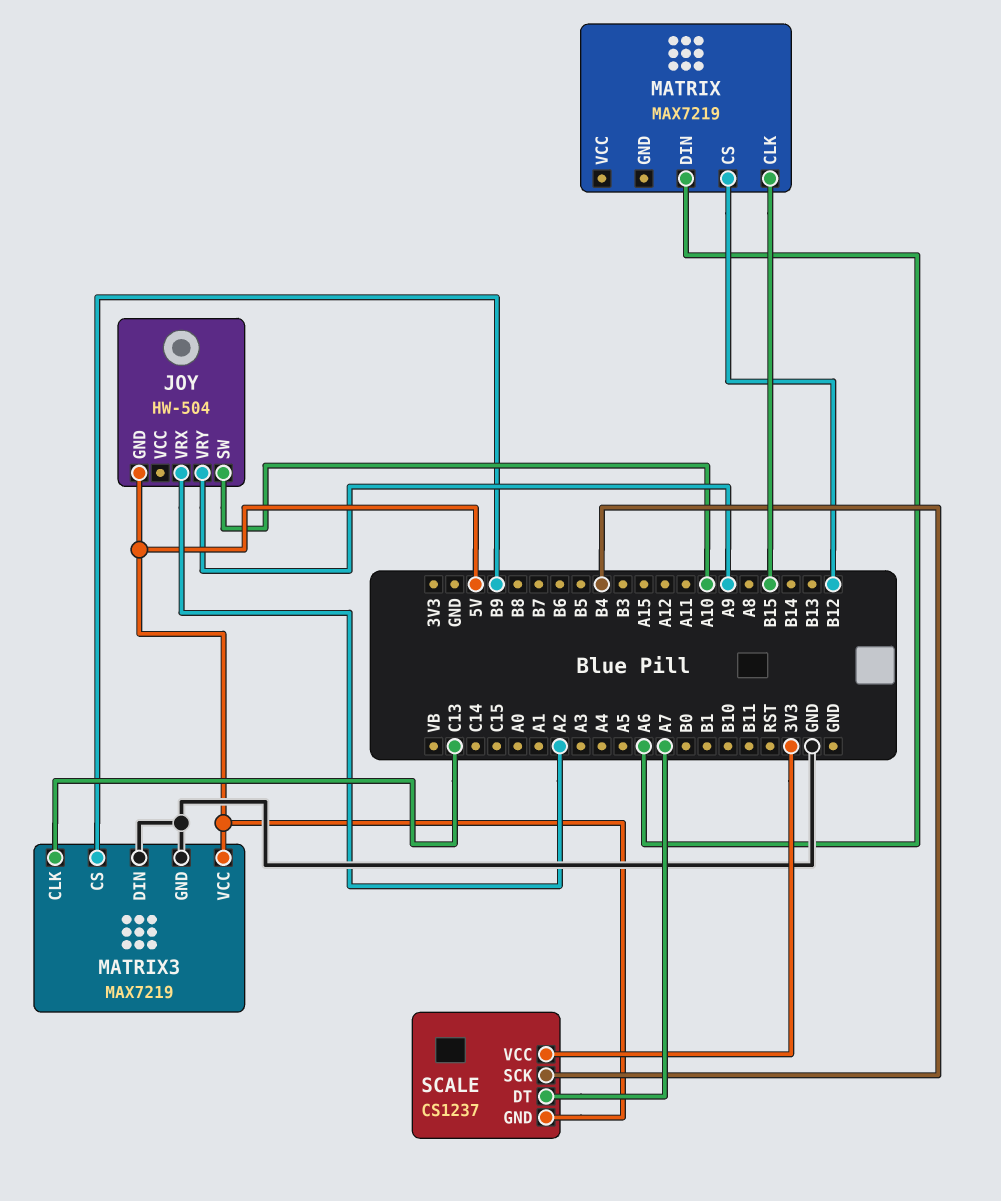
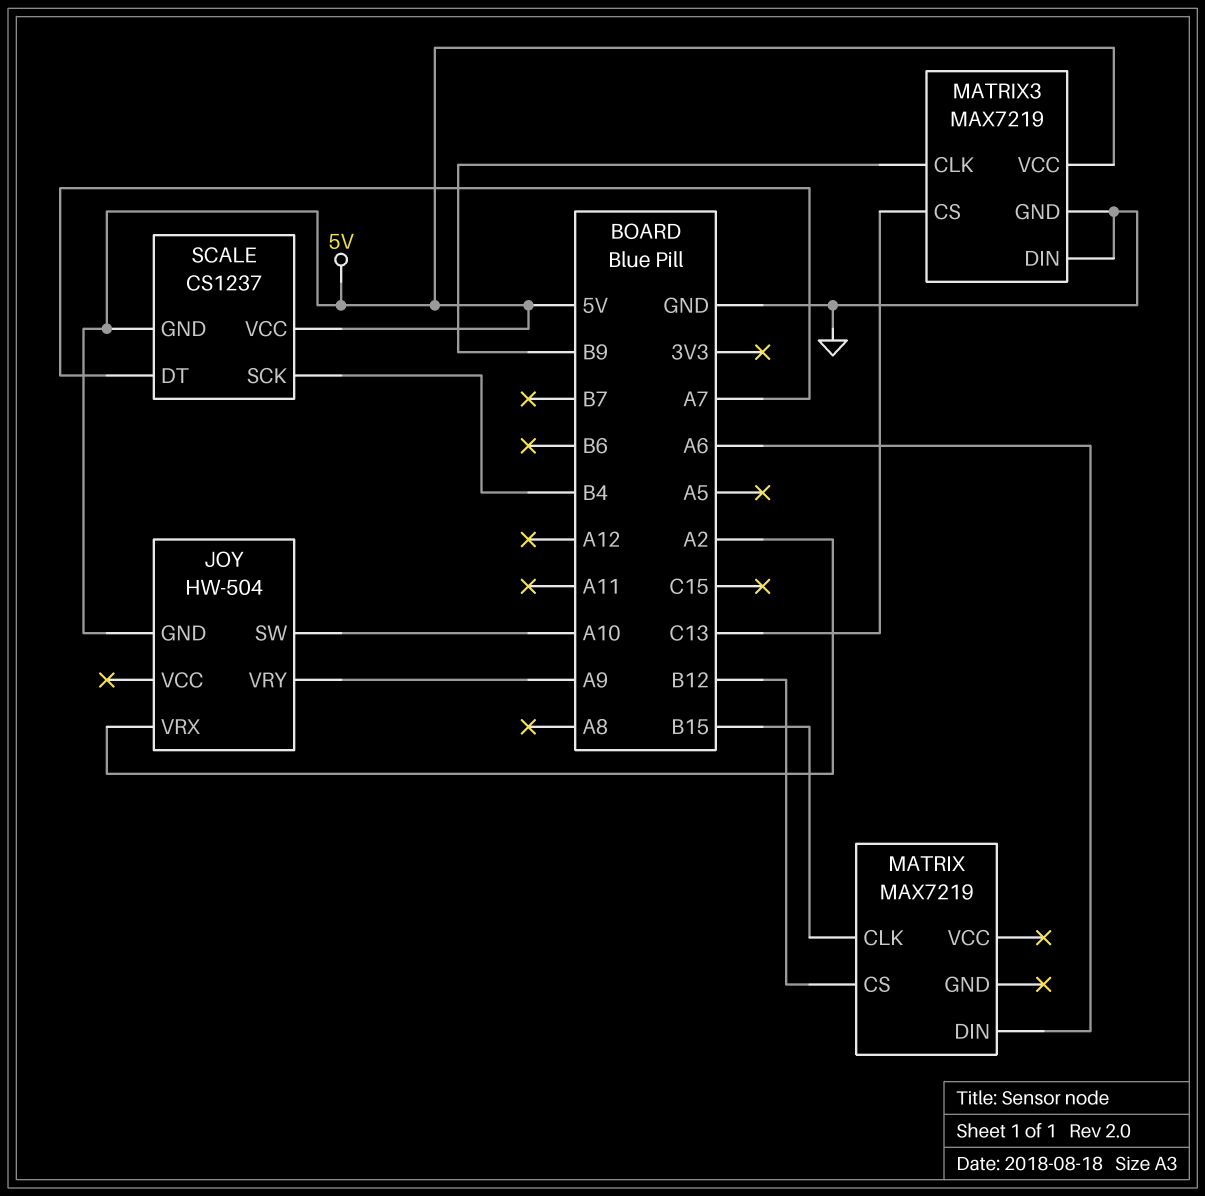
MATRIX3 pin CLK: C13 -> B9
MATRIX3 pin CS: B9 -> C13
SCALE pin VCC: 3V3 -> 5V

